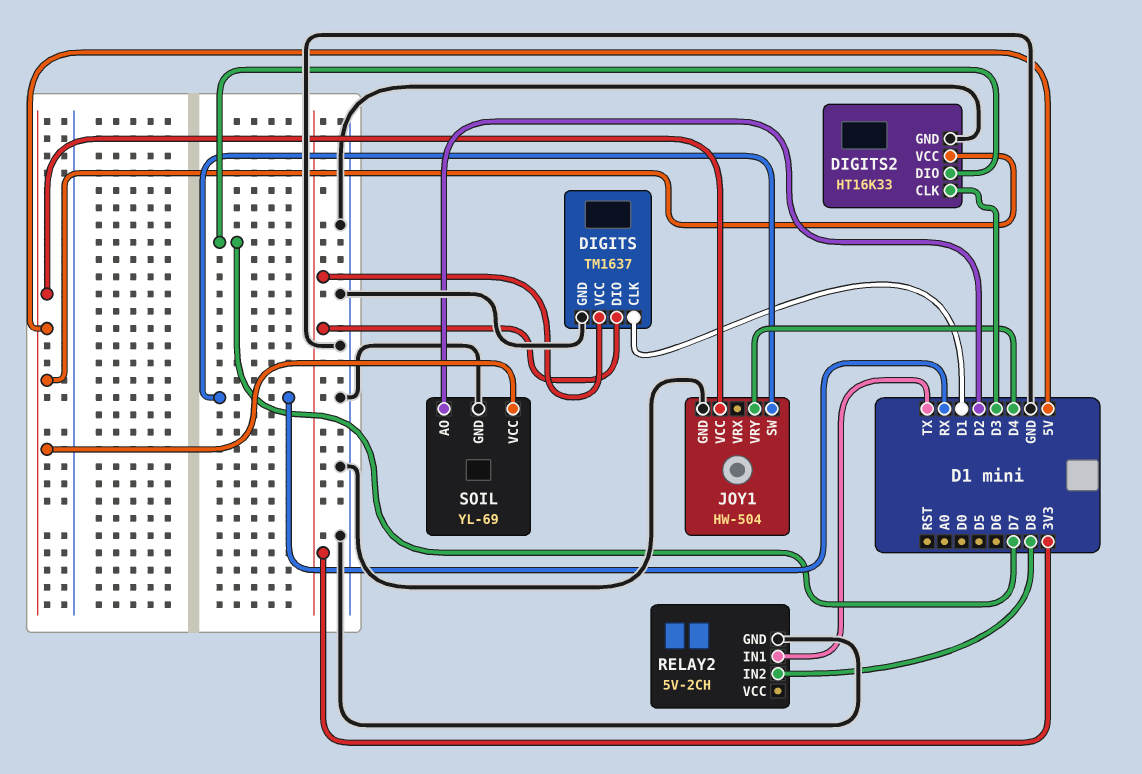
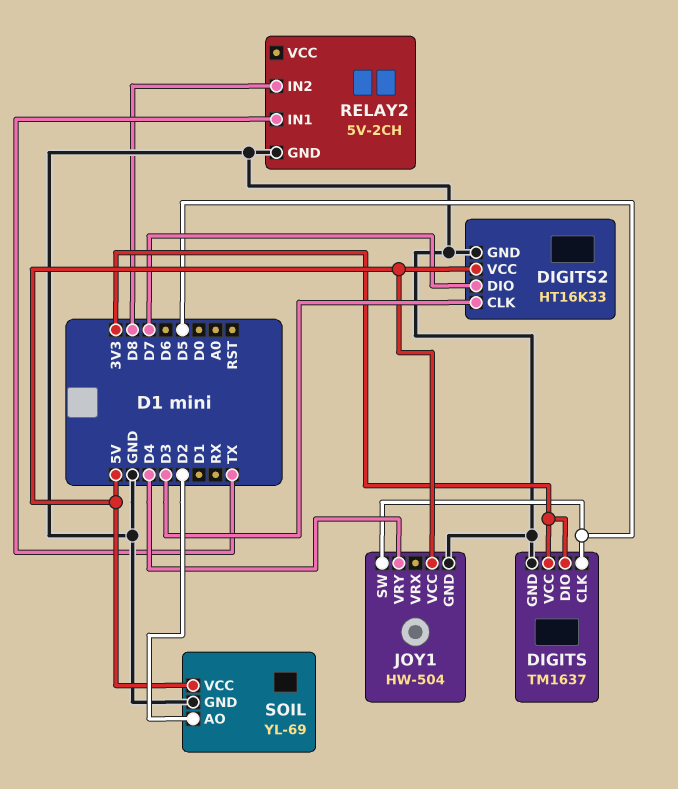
DIGITS pin CLK: D1 -> D5
JOY1 pin SW: RX -> D5

